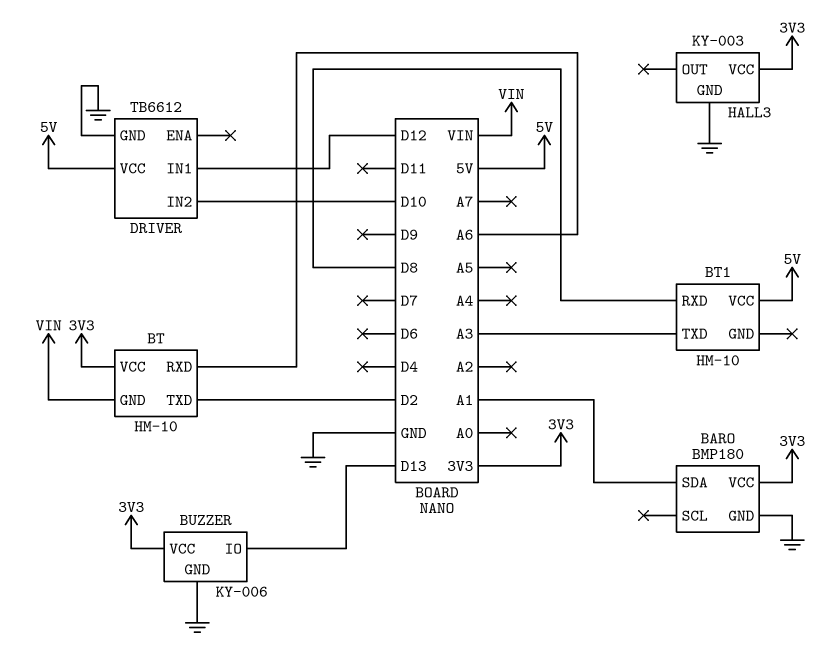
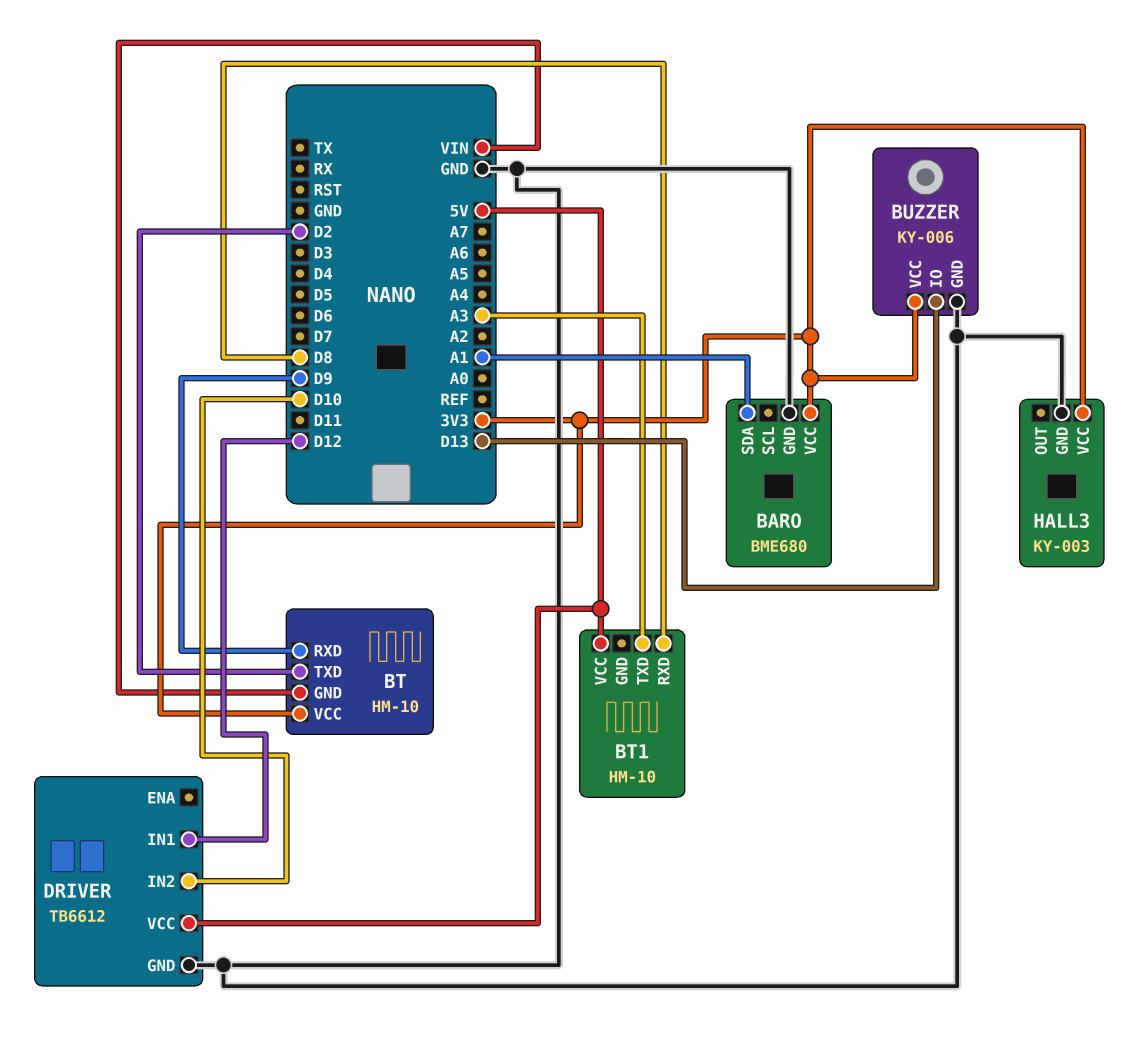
BARO: BMP180 -> BME680
BT pin RXD: A6 -> D9

